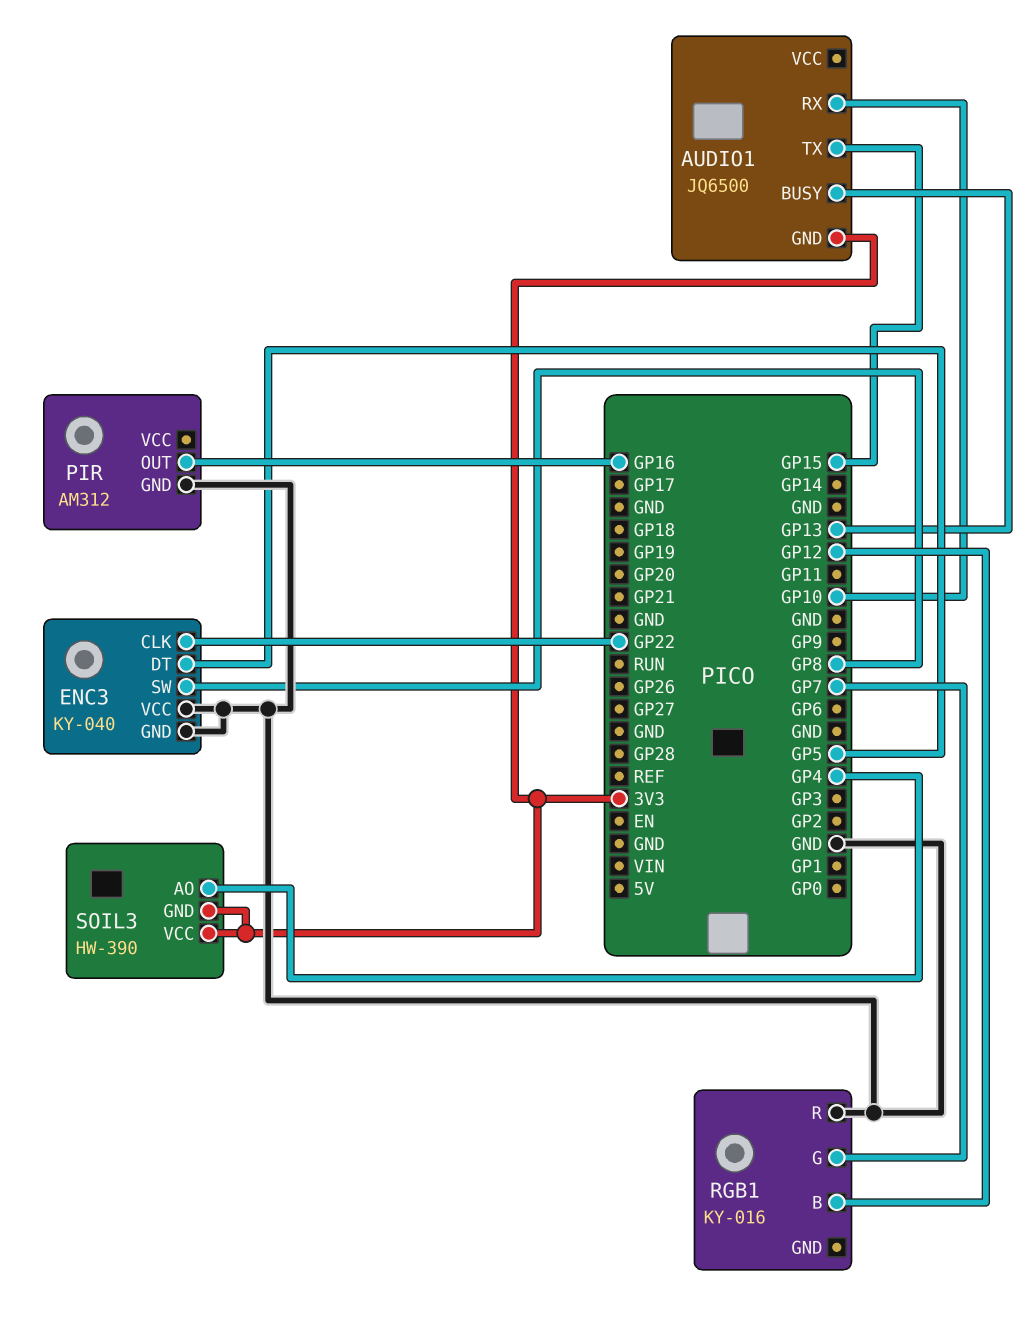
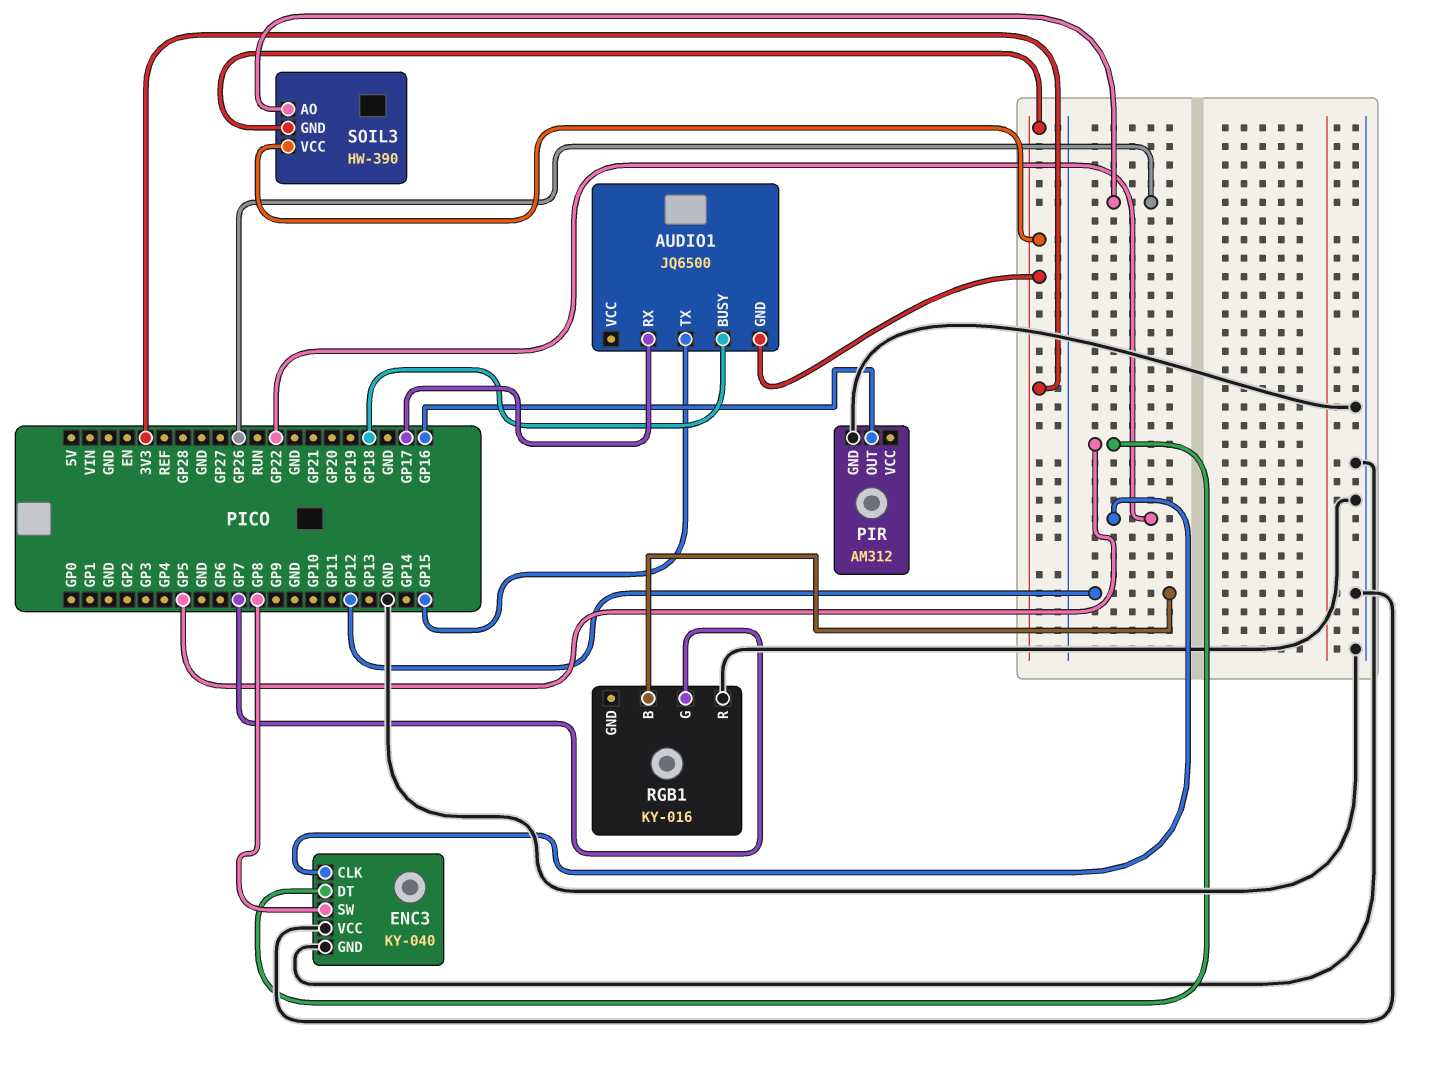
AUDIO1 pin BUSY: GP13 -> GP18
AUDIO1 pin RX: GP10 -> GP17
SOIL3 pin AO: GP4 -> GP26

